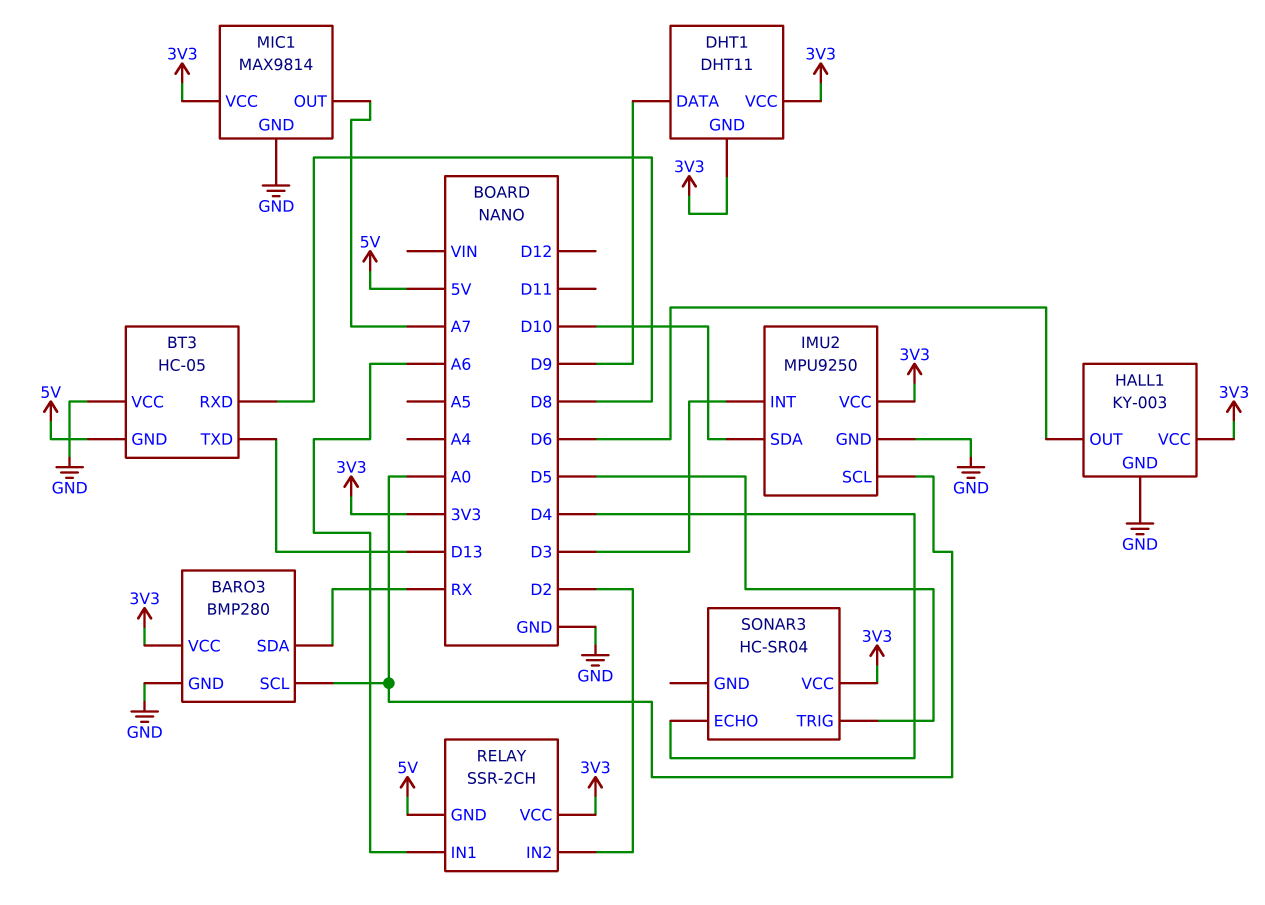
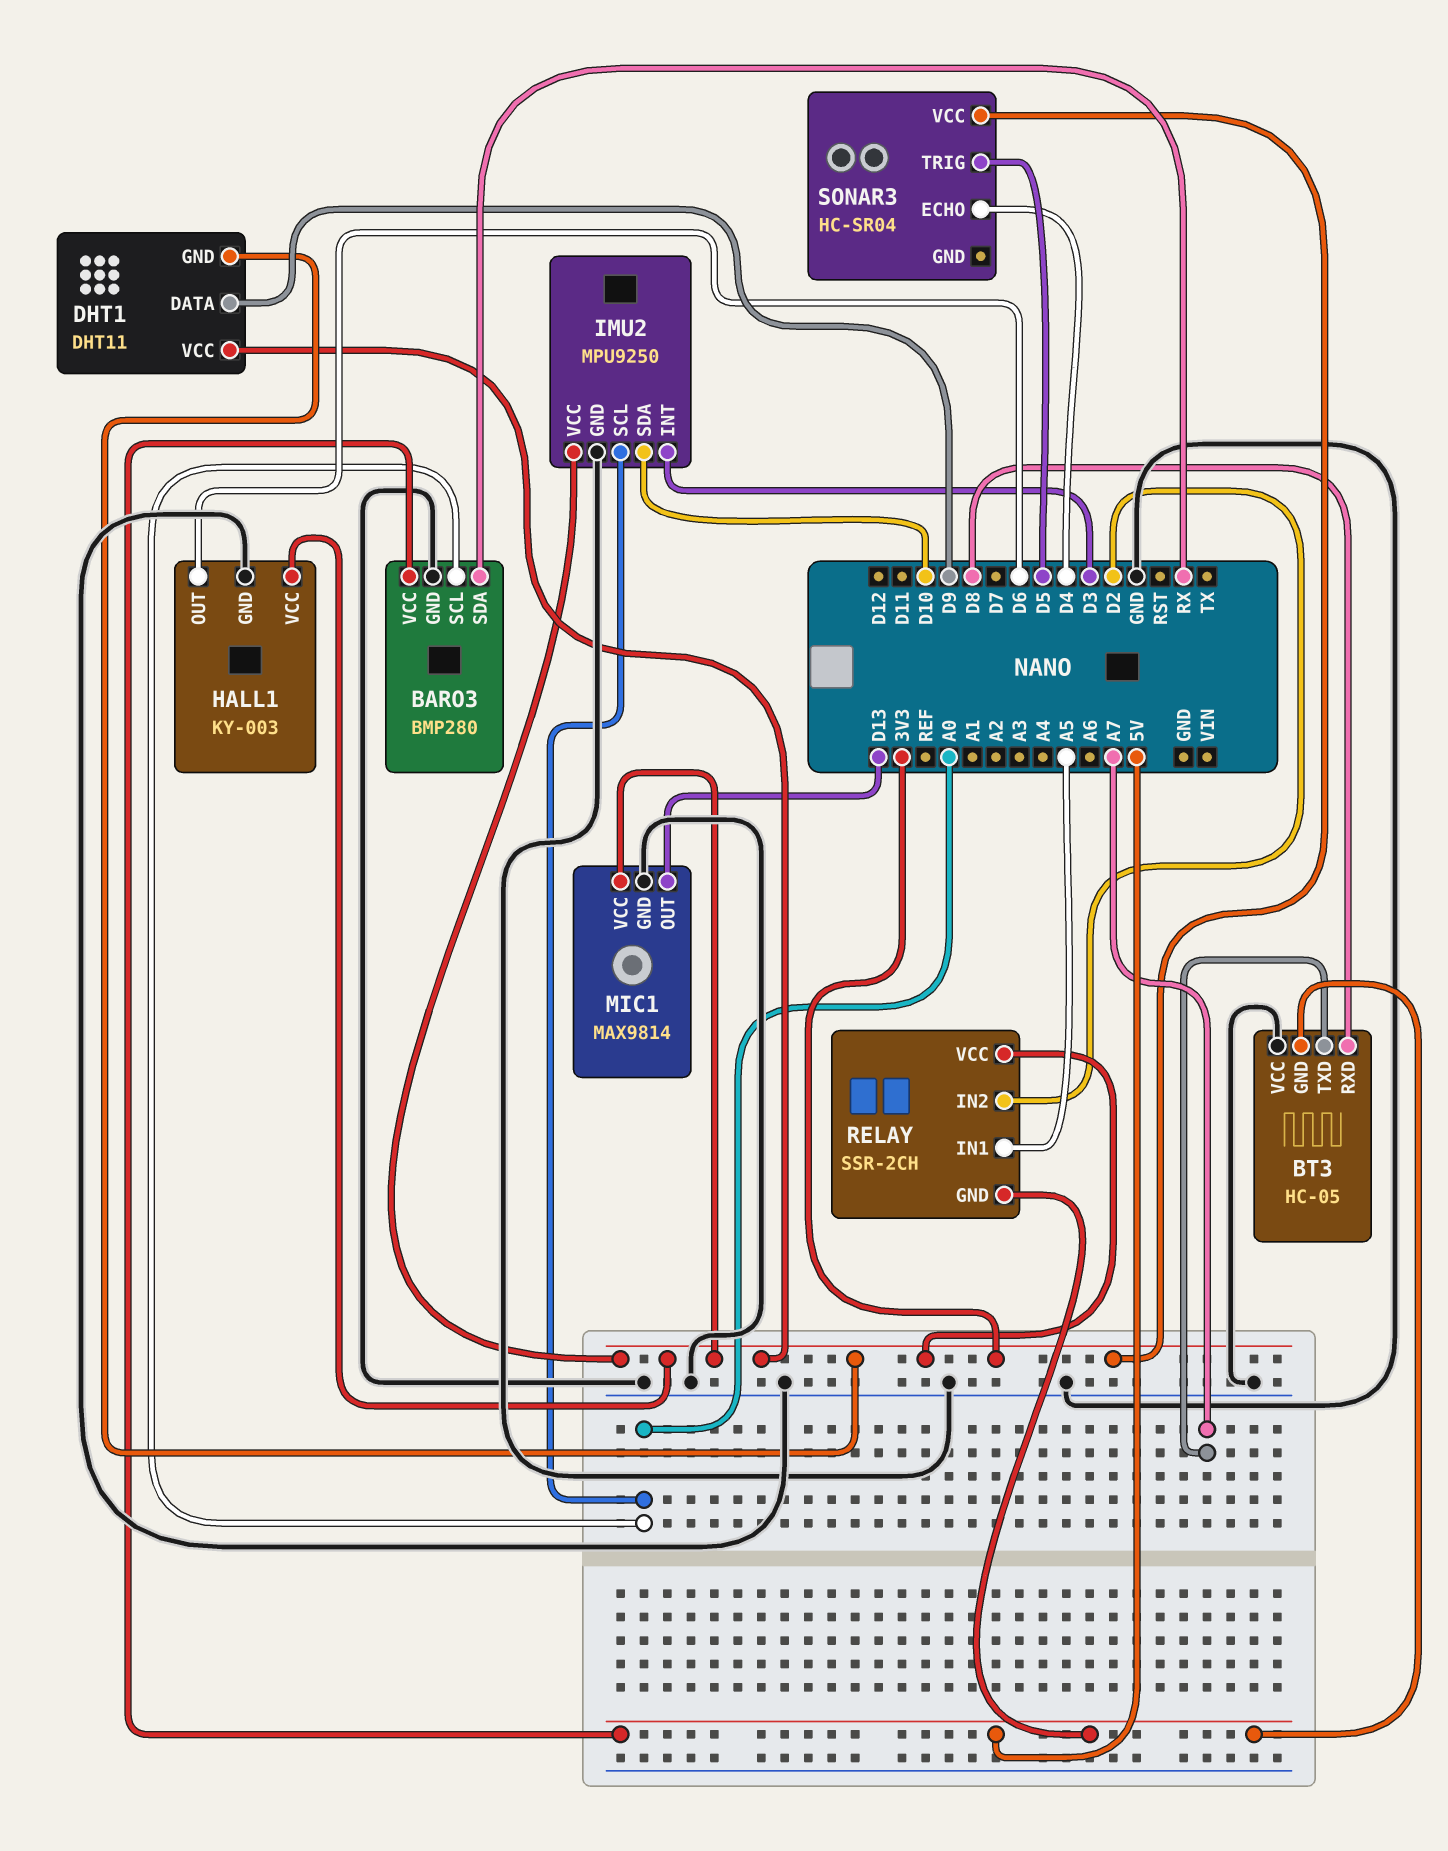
BARO3 pin VCC: 3V3 -> 5V
BT3 pin TXD: D13 -> A7
MIC1 pin OUT: A7 -> D13
RELAY pin IN1: A6 -> A5

